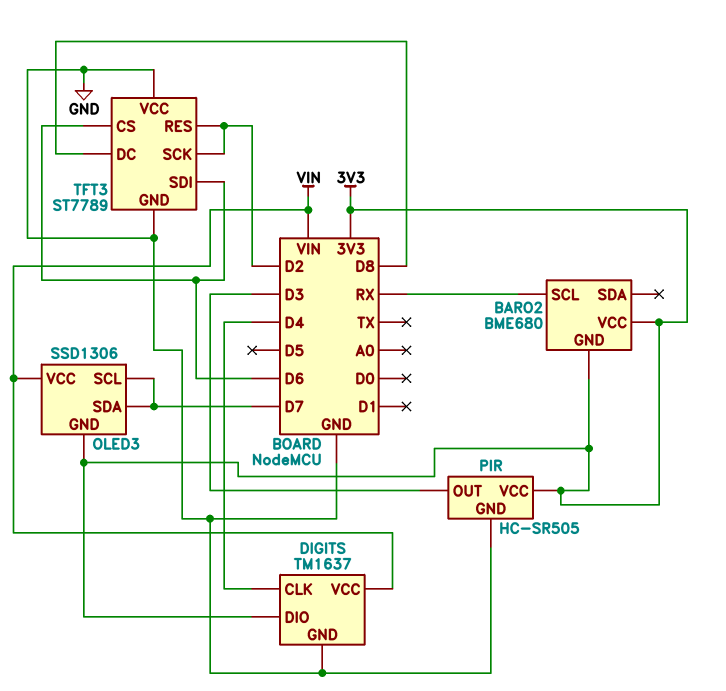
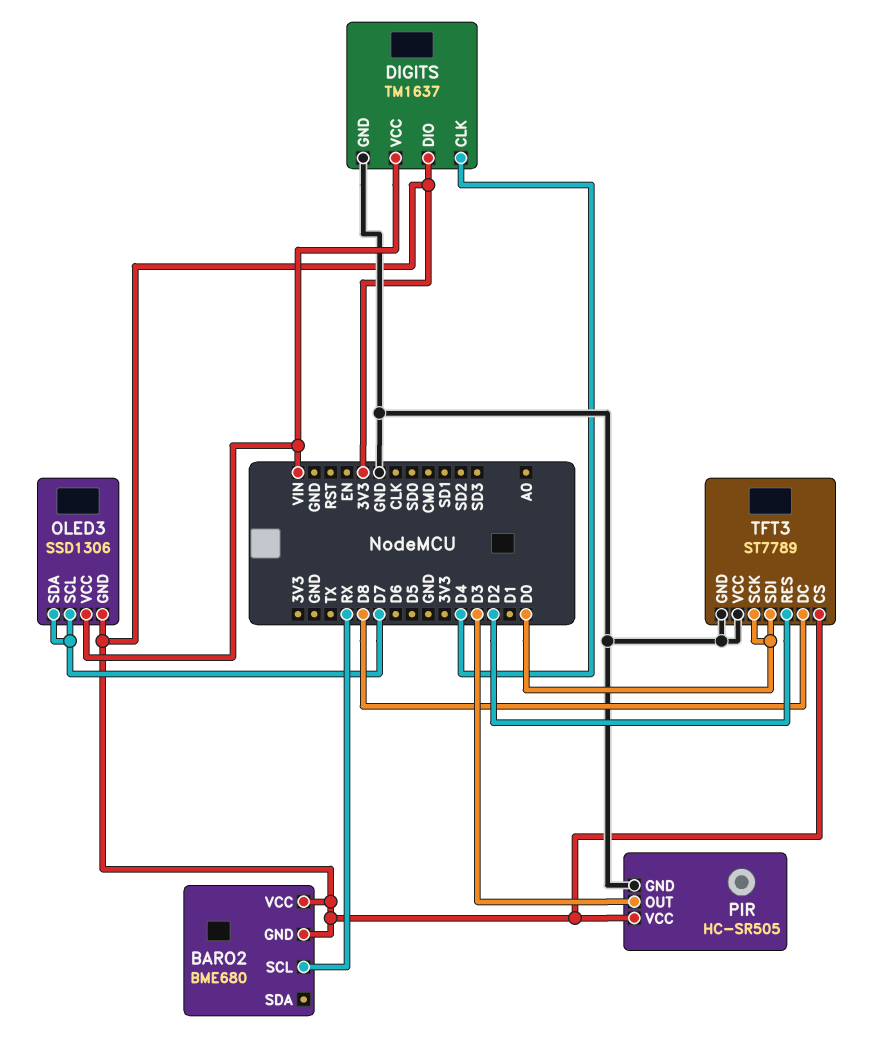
TFT3 pin CS: D6 -> 3V3
TFT3 pin SCK: D2 -> D0
TFT3 pin SDI: D6 -> D0

